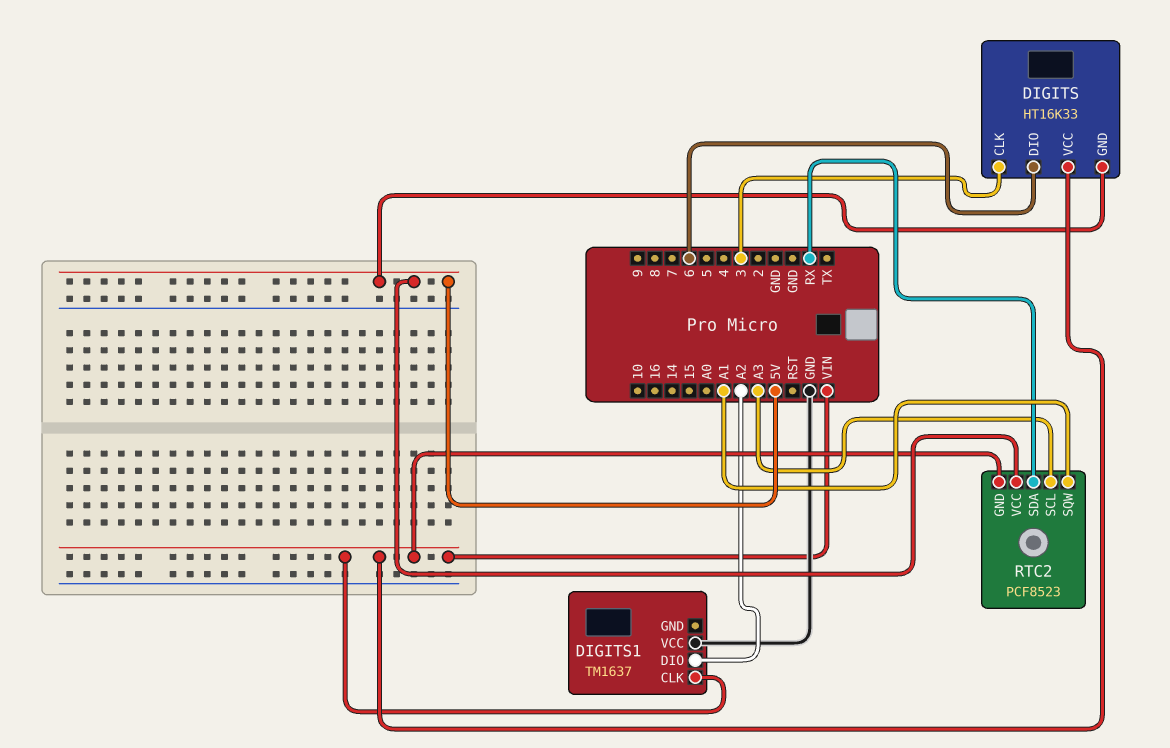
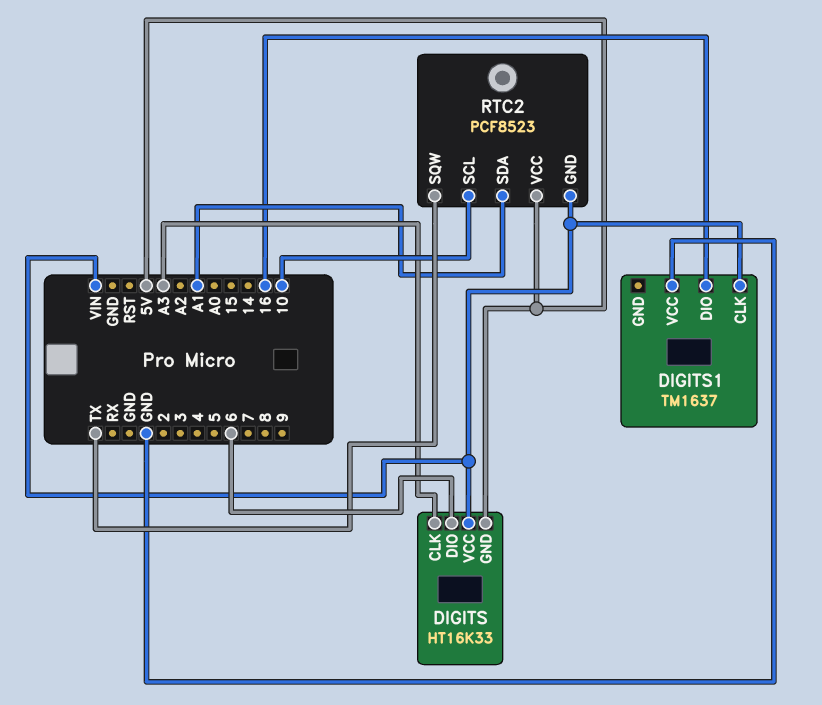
DIGITS pin CLK: 3 -> A3
DIGITS1 pin DIO: A2 -> 16
RTC2 pin SCL: A3 -> 10
RTC2 pin SDA: RX -> A1
RTC2 pin SQW: A1 -> TX

